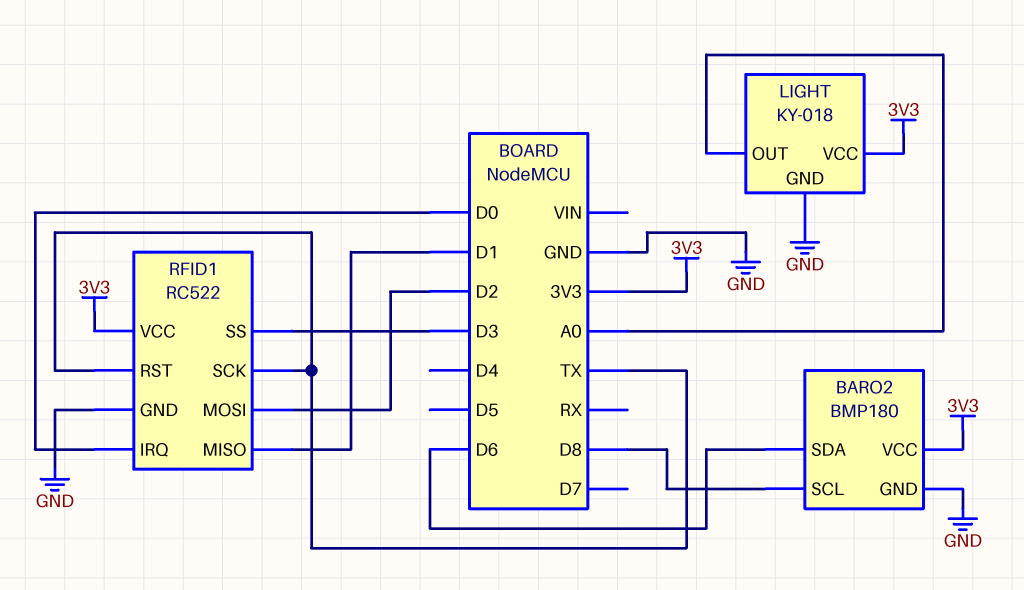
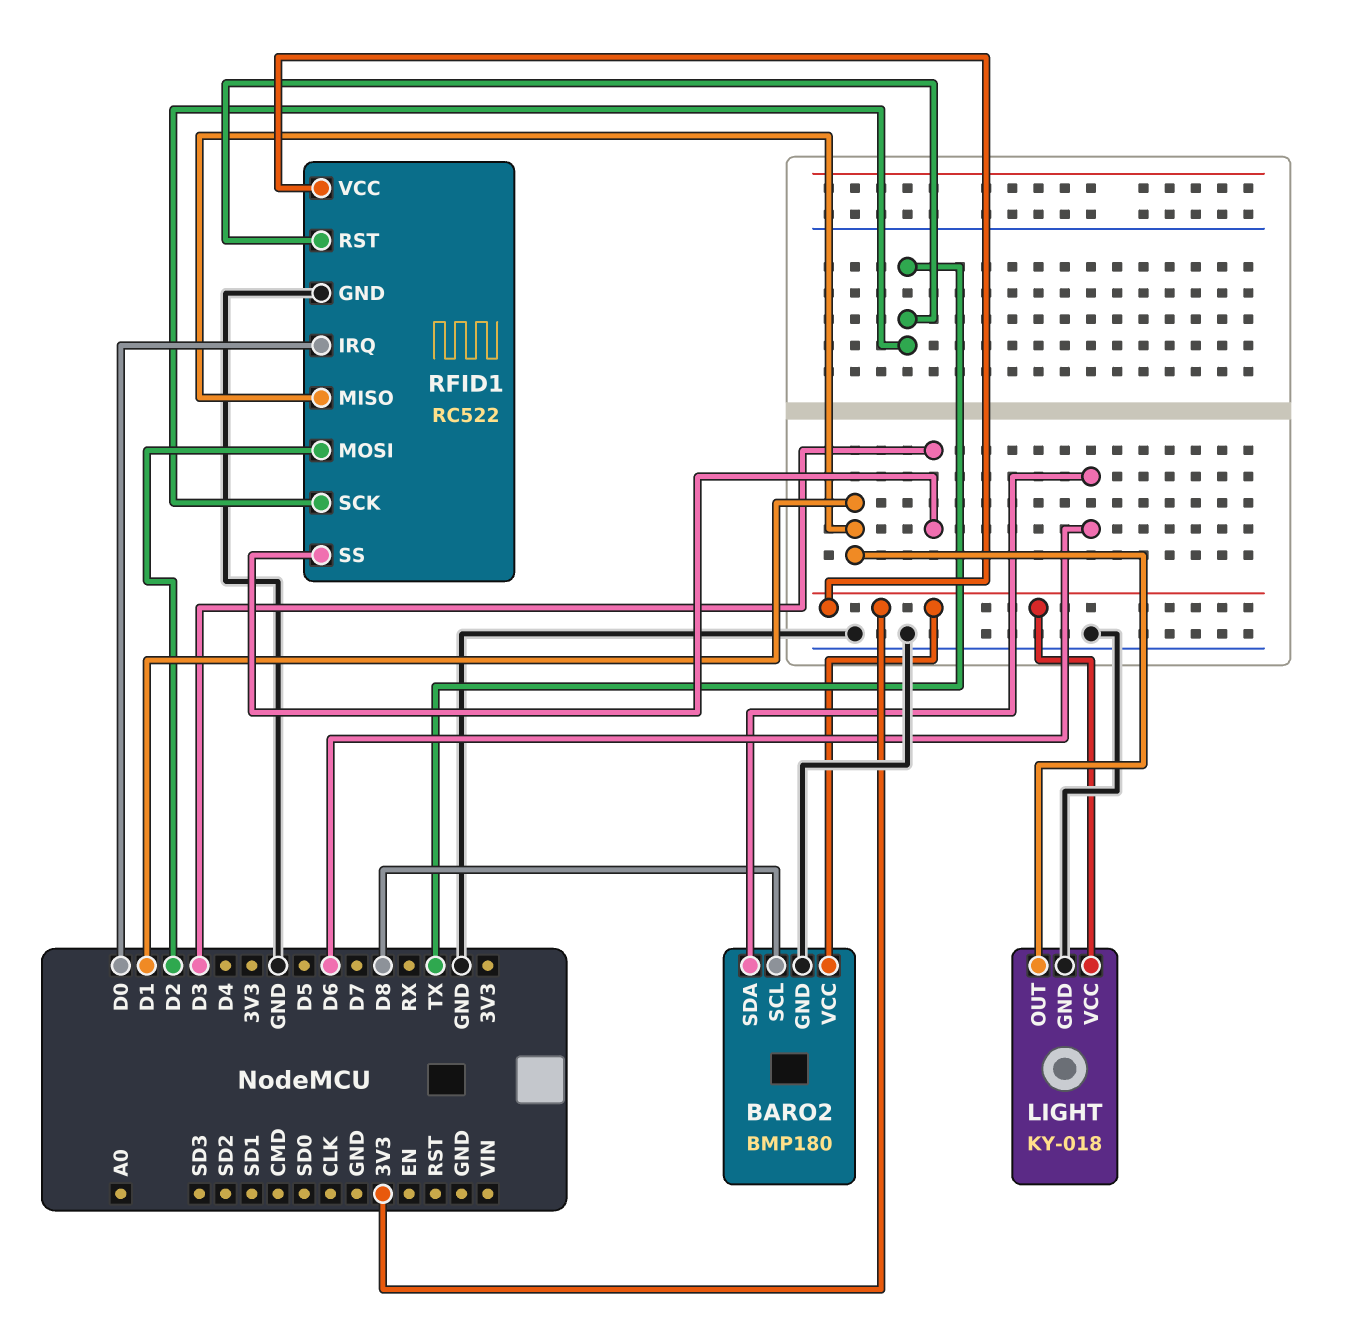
LIGHT pin OUT: A0 -> D1

